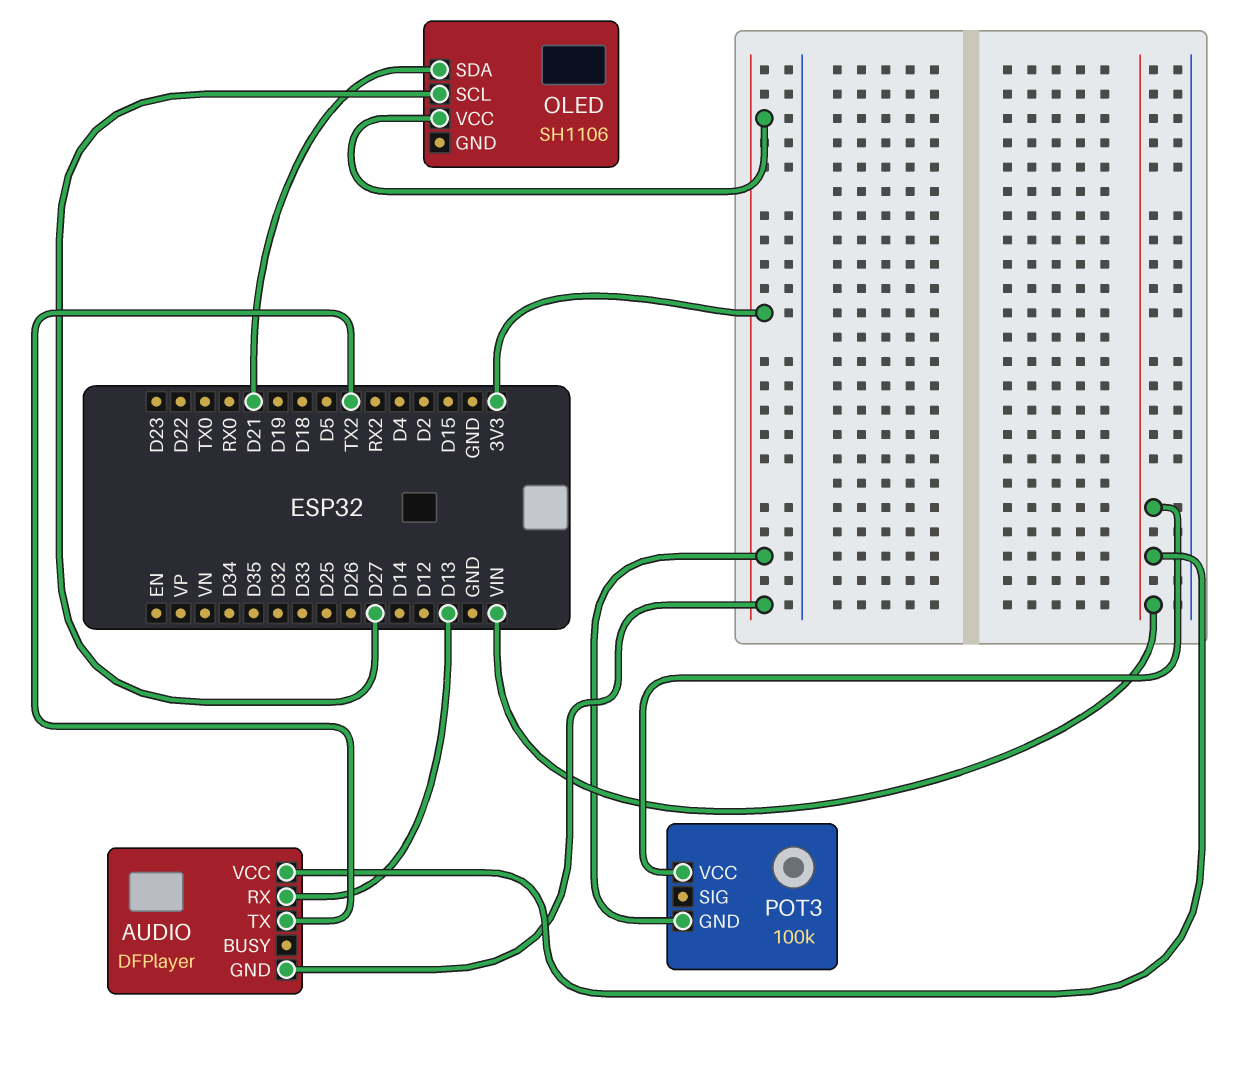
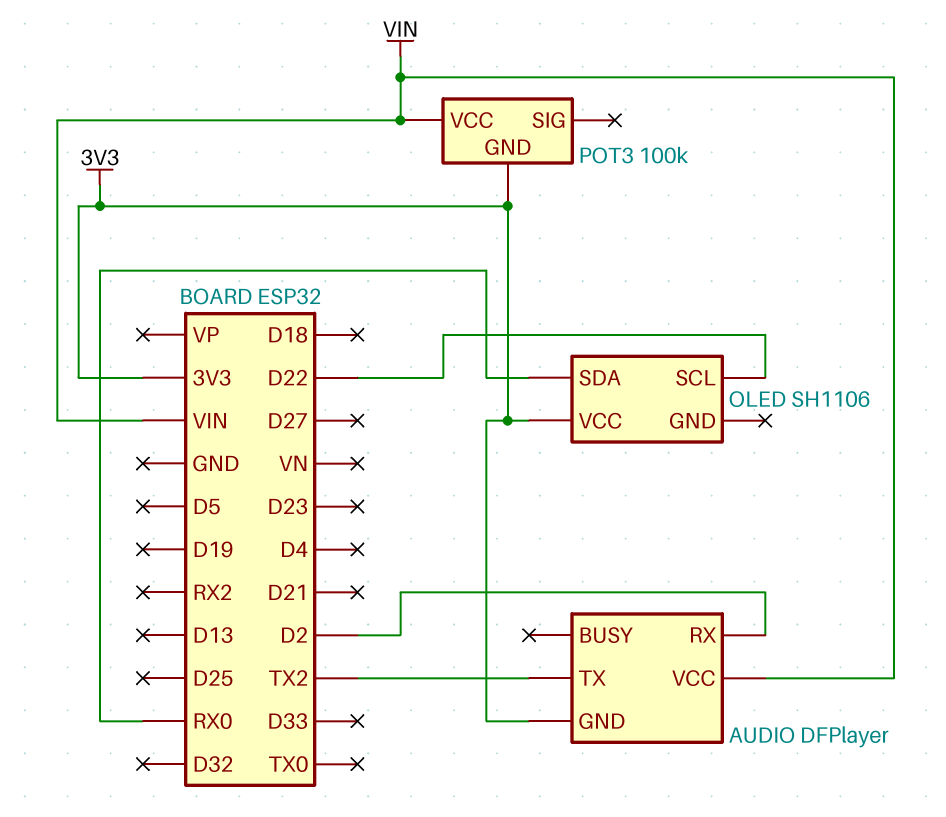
AUDIO pin RX: D13 -> D2
OLED pin SCL: D27 -> D22
OLED pin SDA: D21 -> RX0

